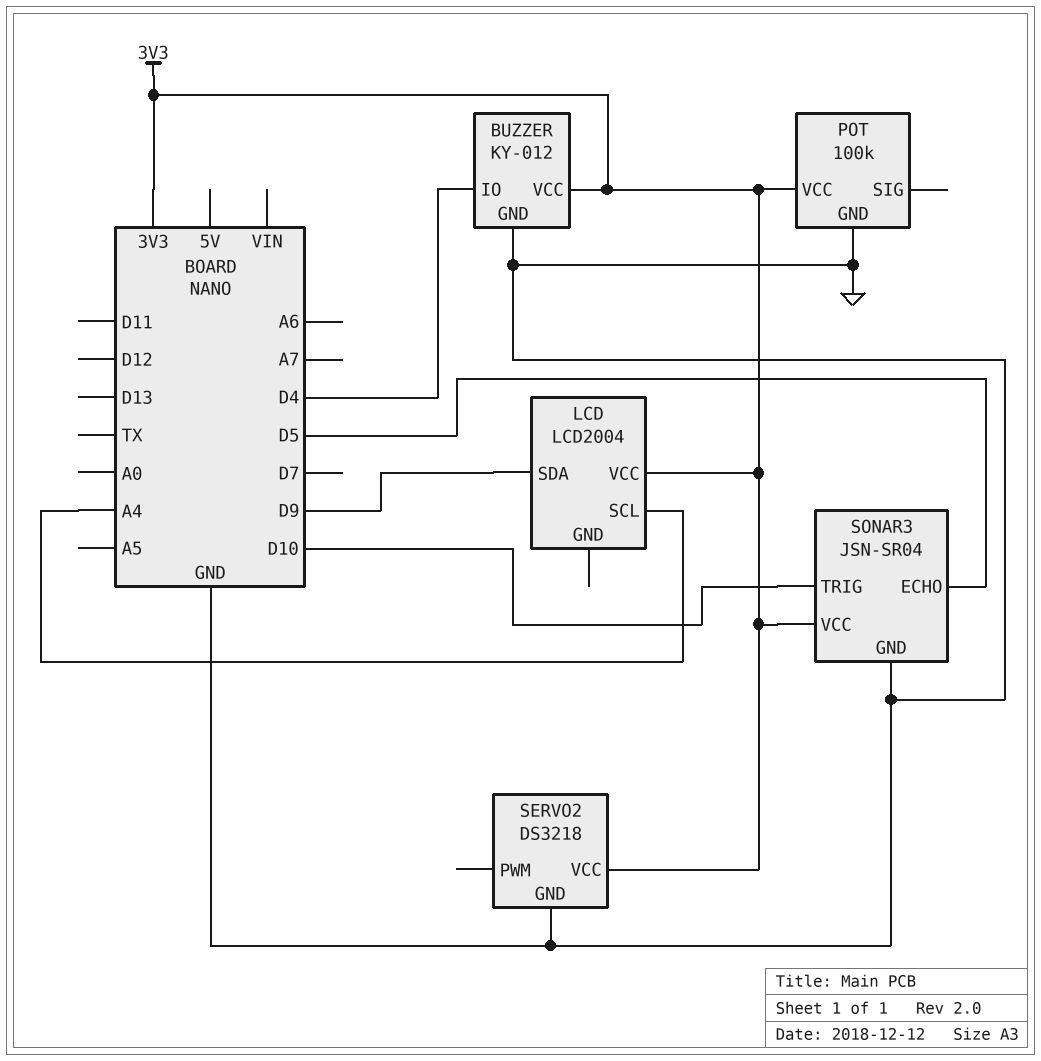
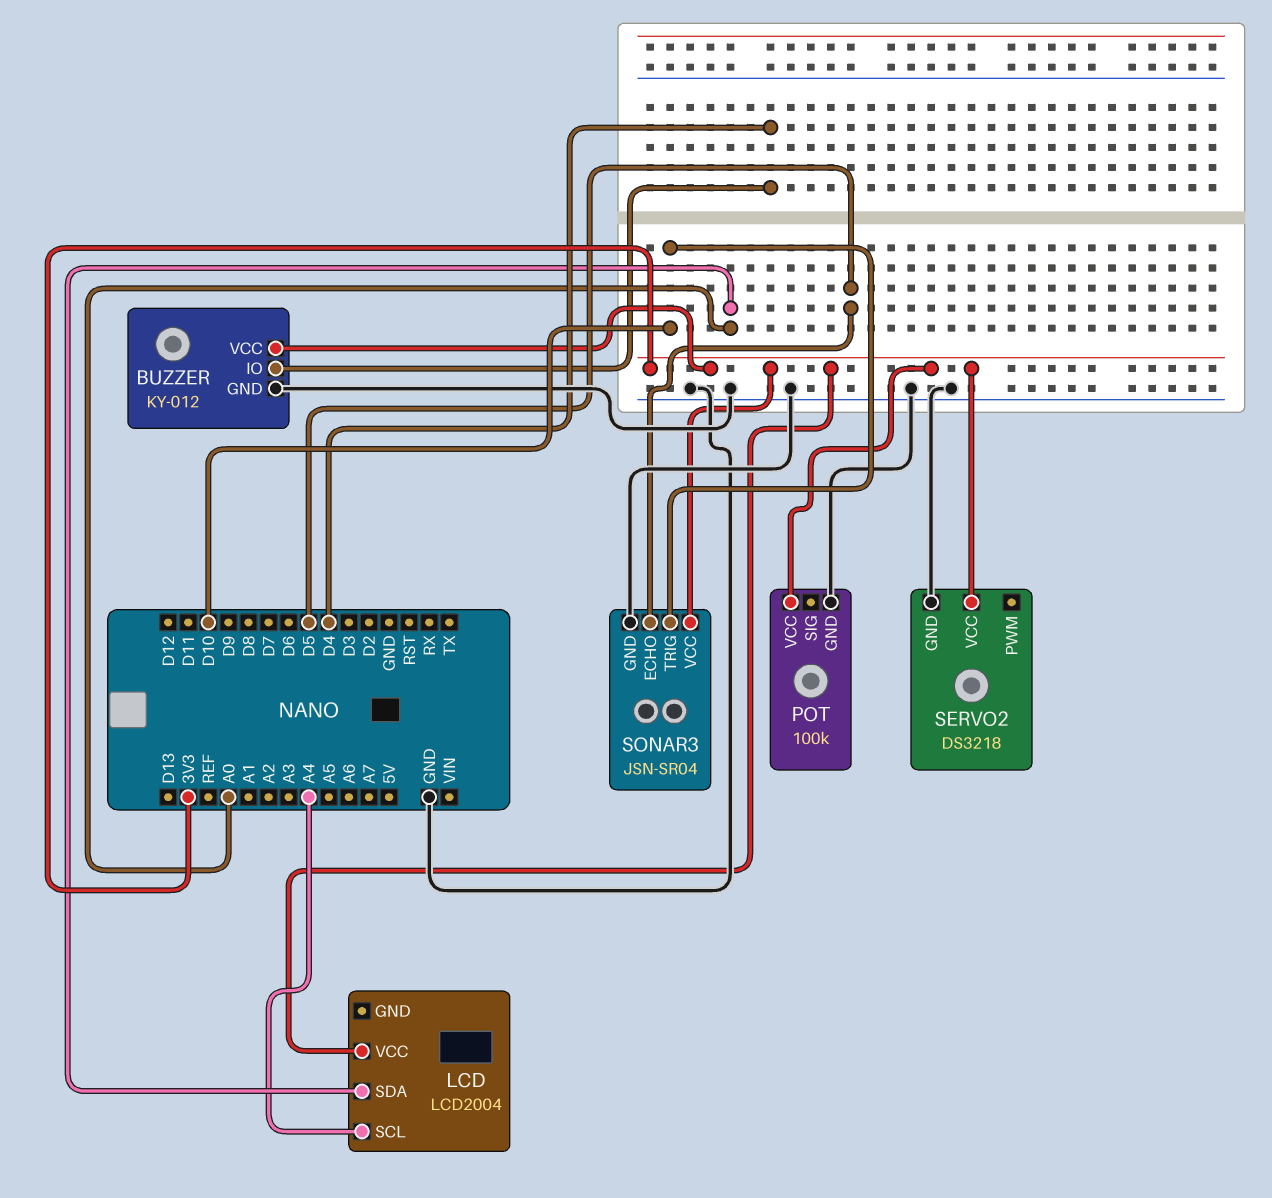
LCD pin SDA: D9 -> A0

